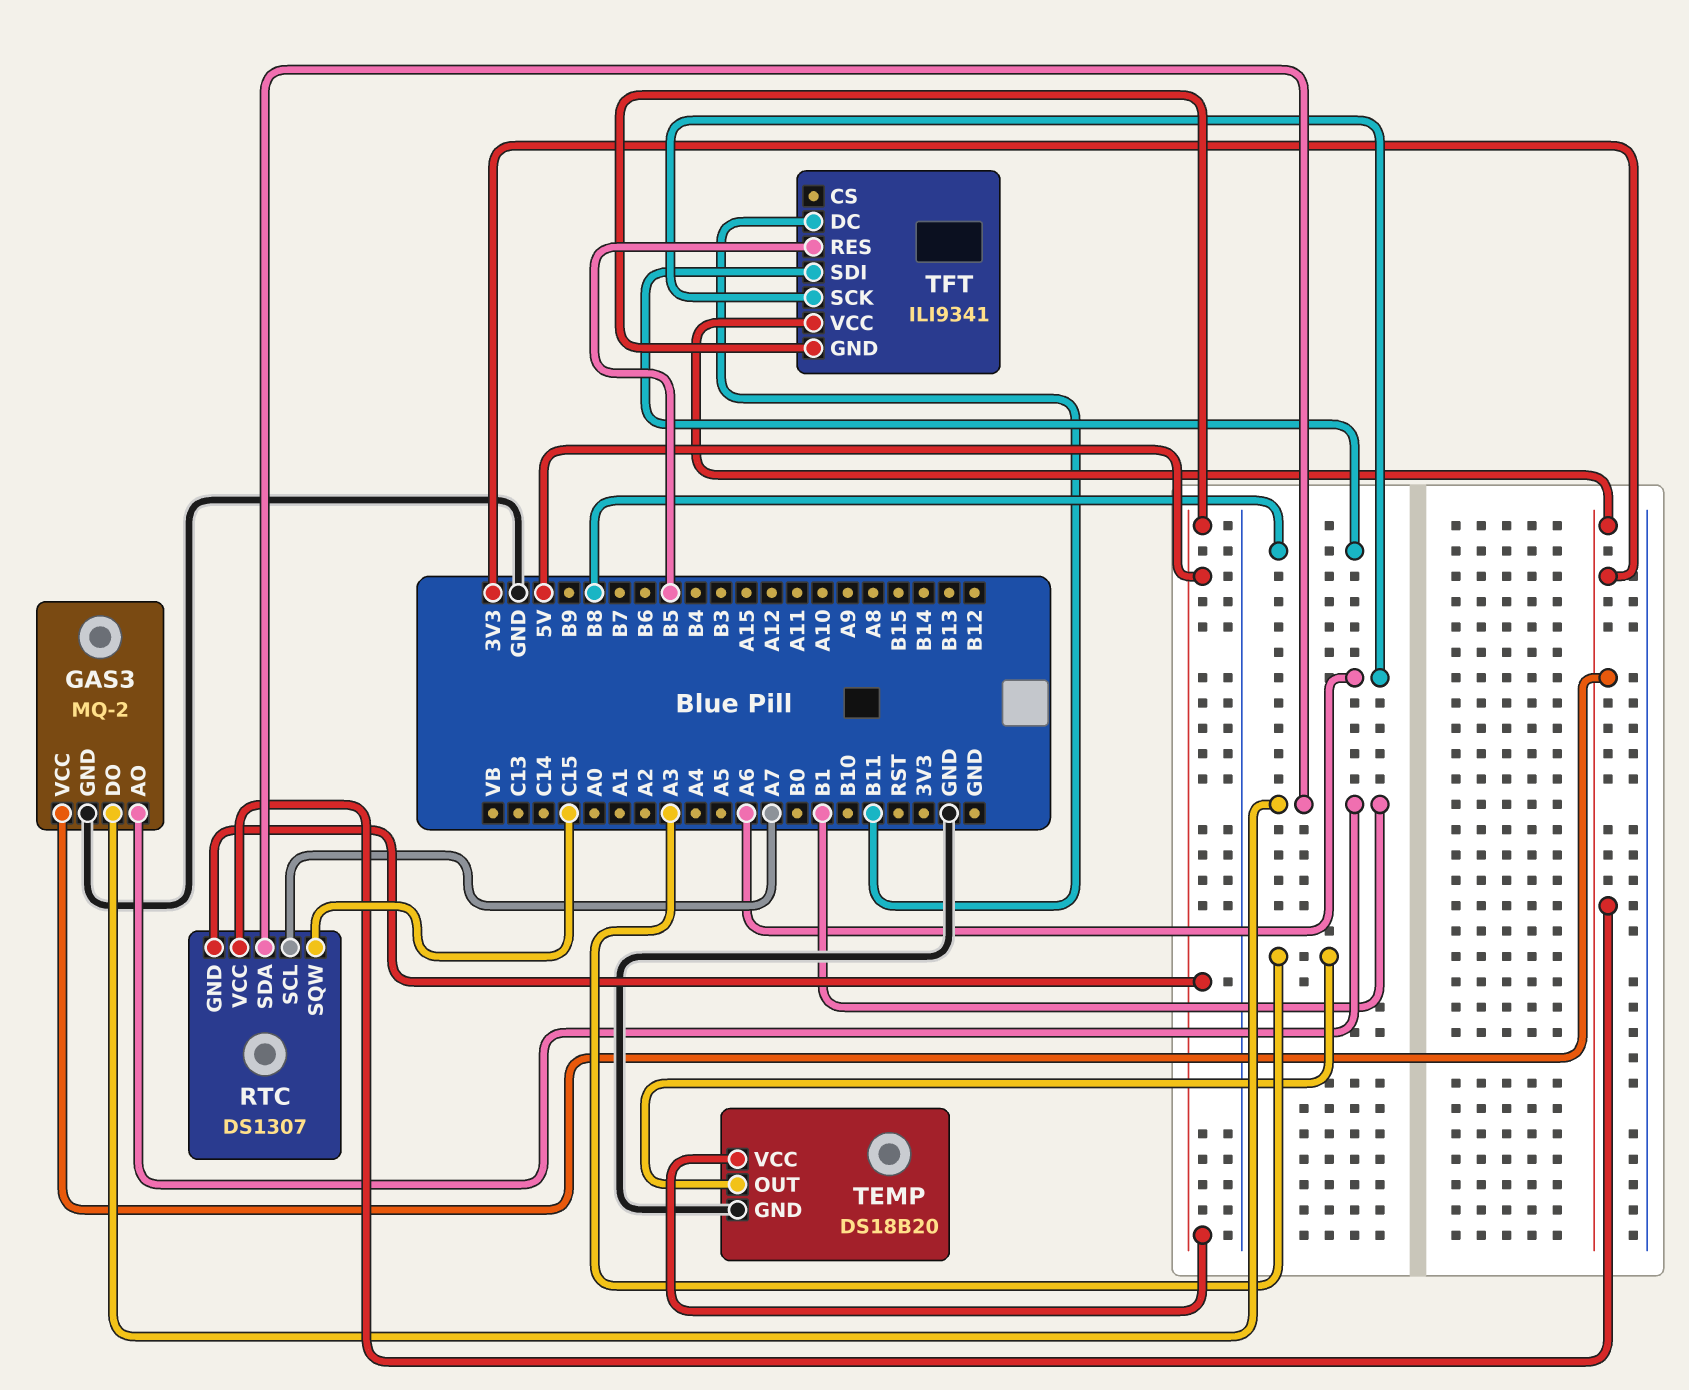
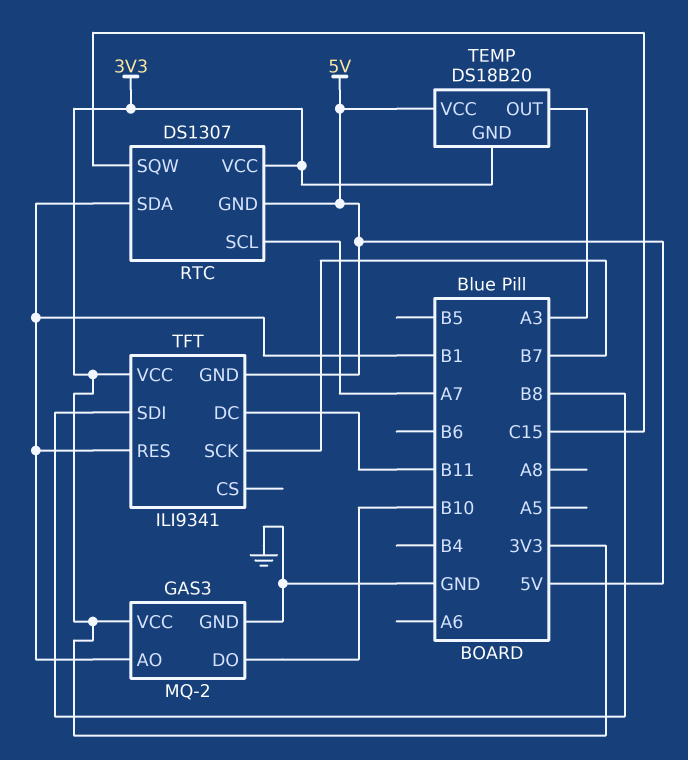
GAS3 pin DO: B1 -> B10
TEMP pin GND: GND -> 3V3
TFT pin RES: B5 -> B1
TFT pin SCK: A6 -> B7

